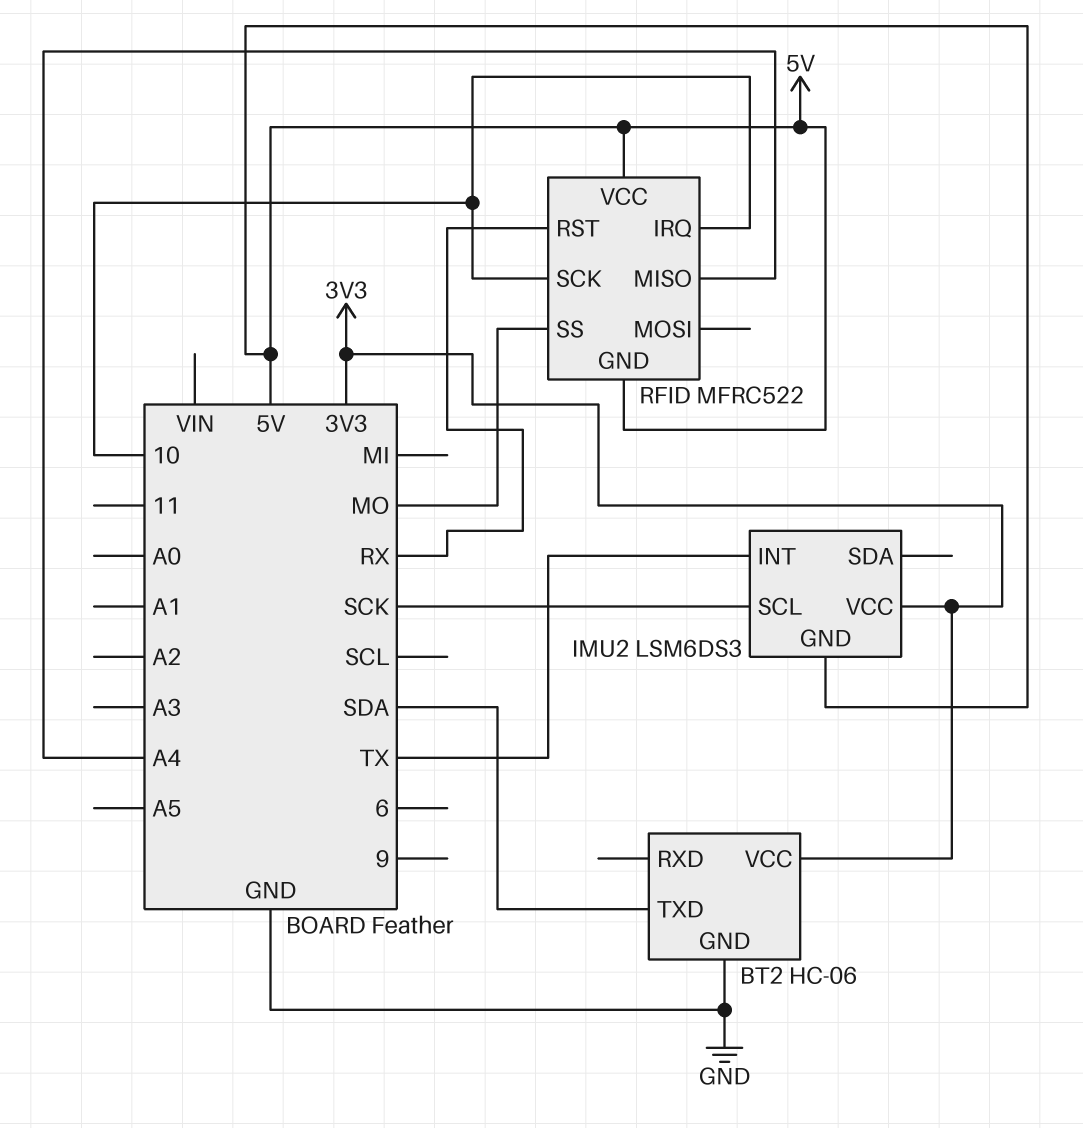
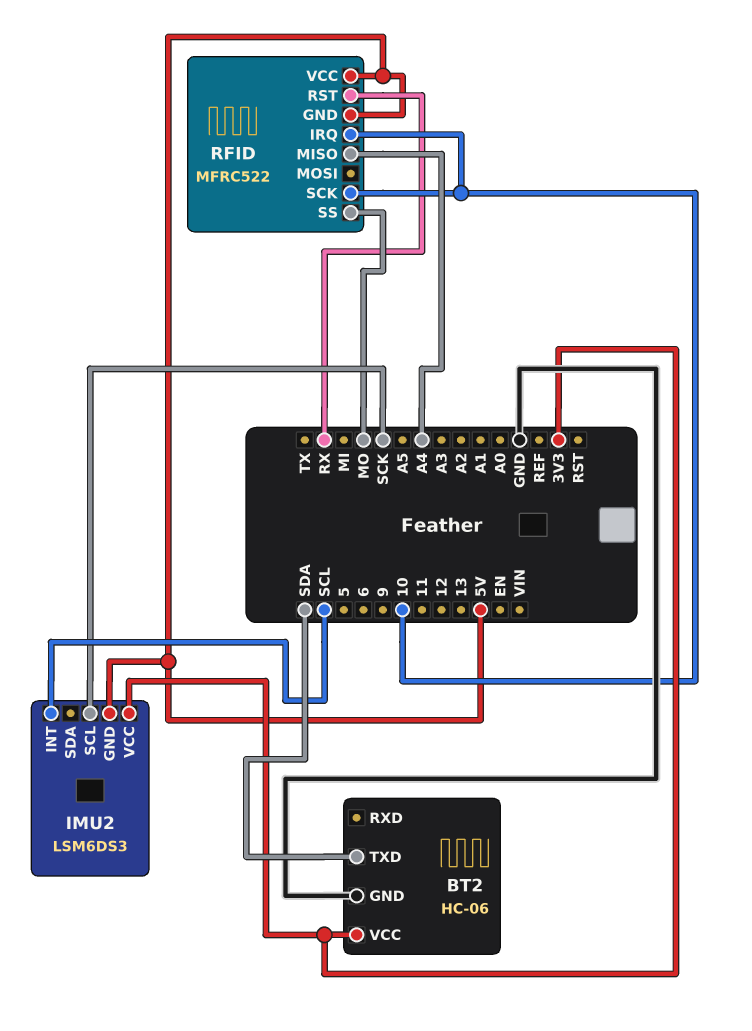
IMU2 pin INT: TX -> SCL

